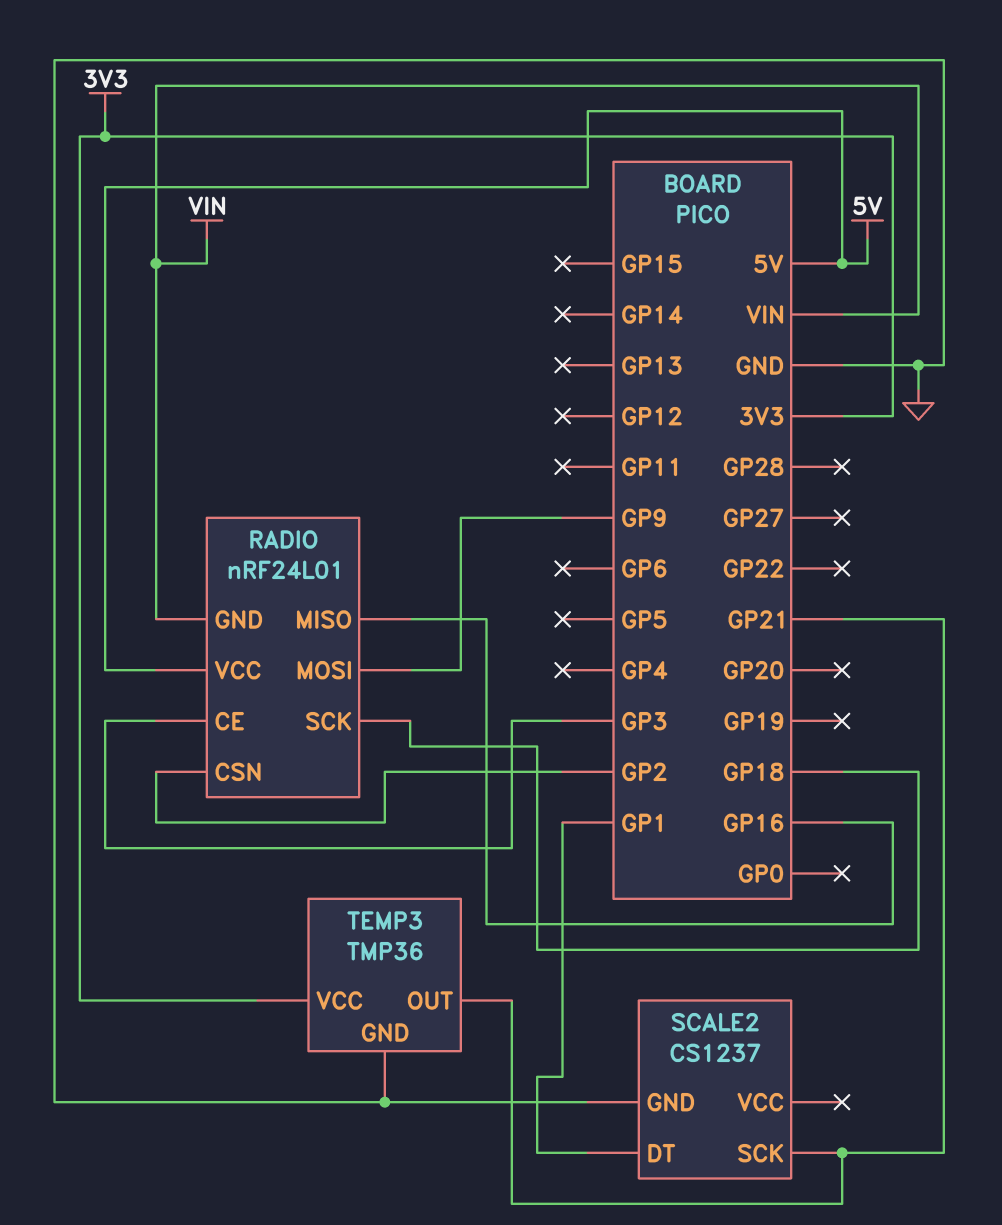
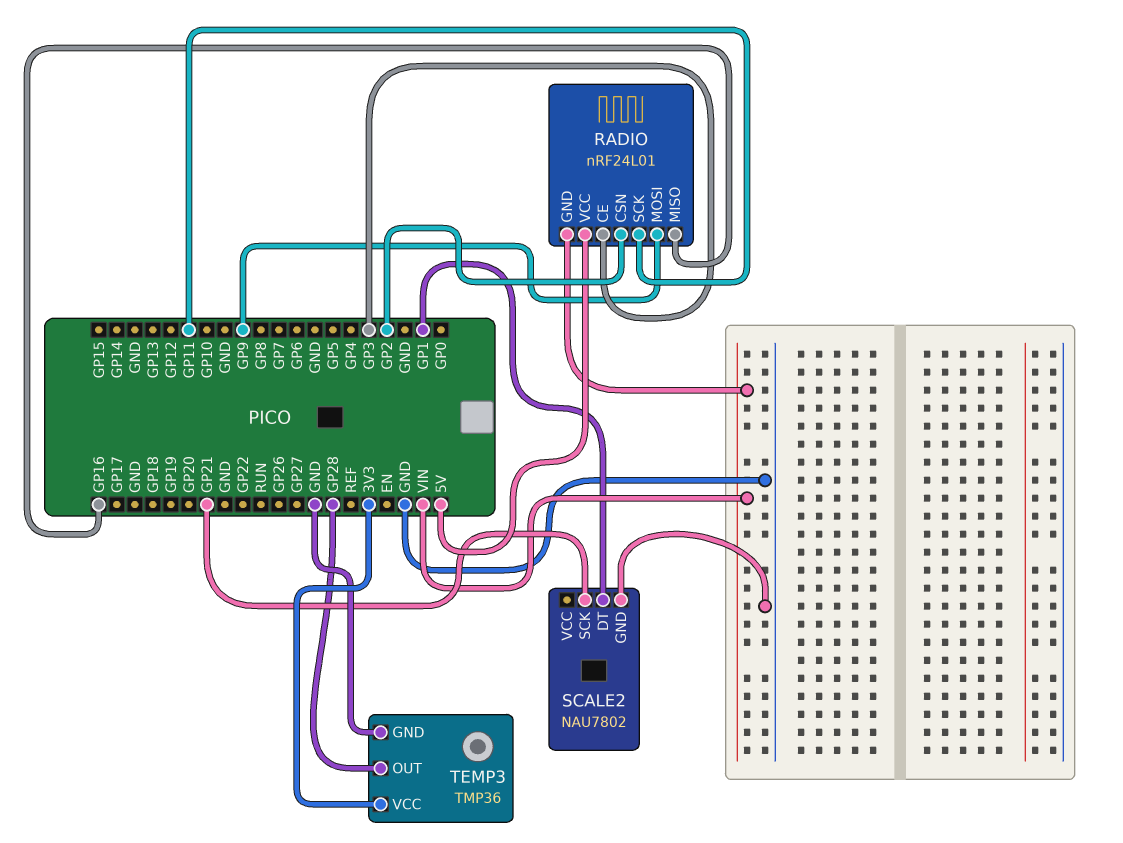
RADIO pin SCK: GP18 -> GP11
SCALE2: CS1237 -> NAU7802
TEMP3 pin OUT: GP21 -> GP28

